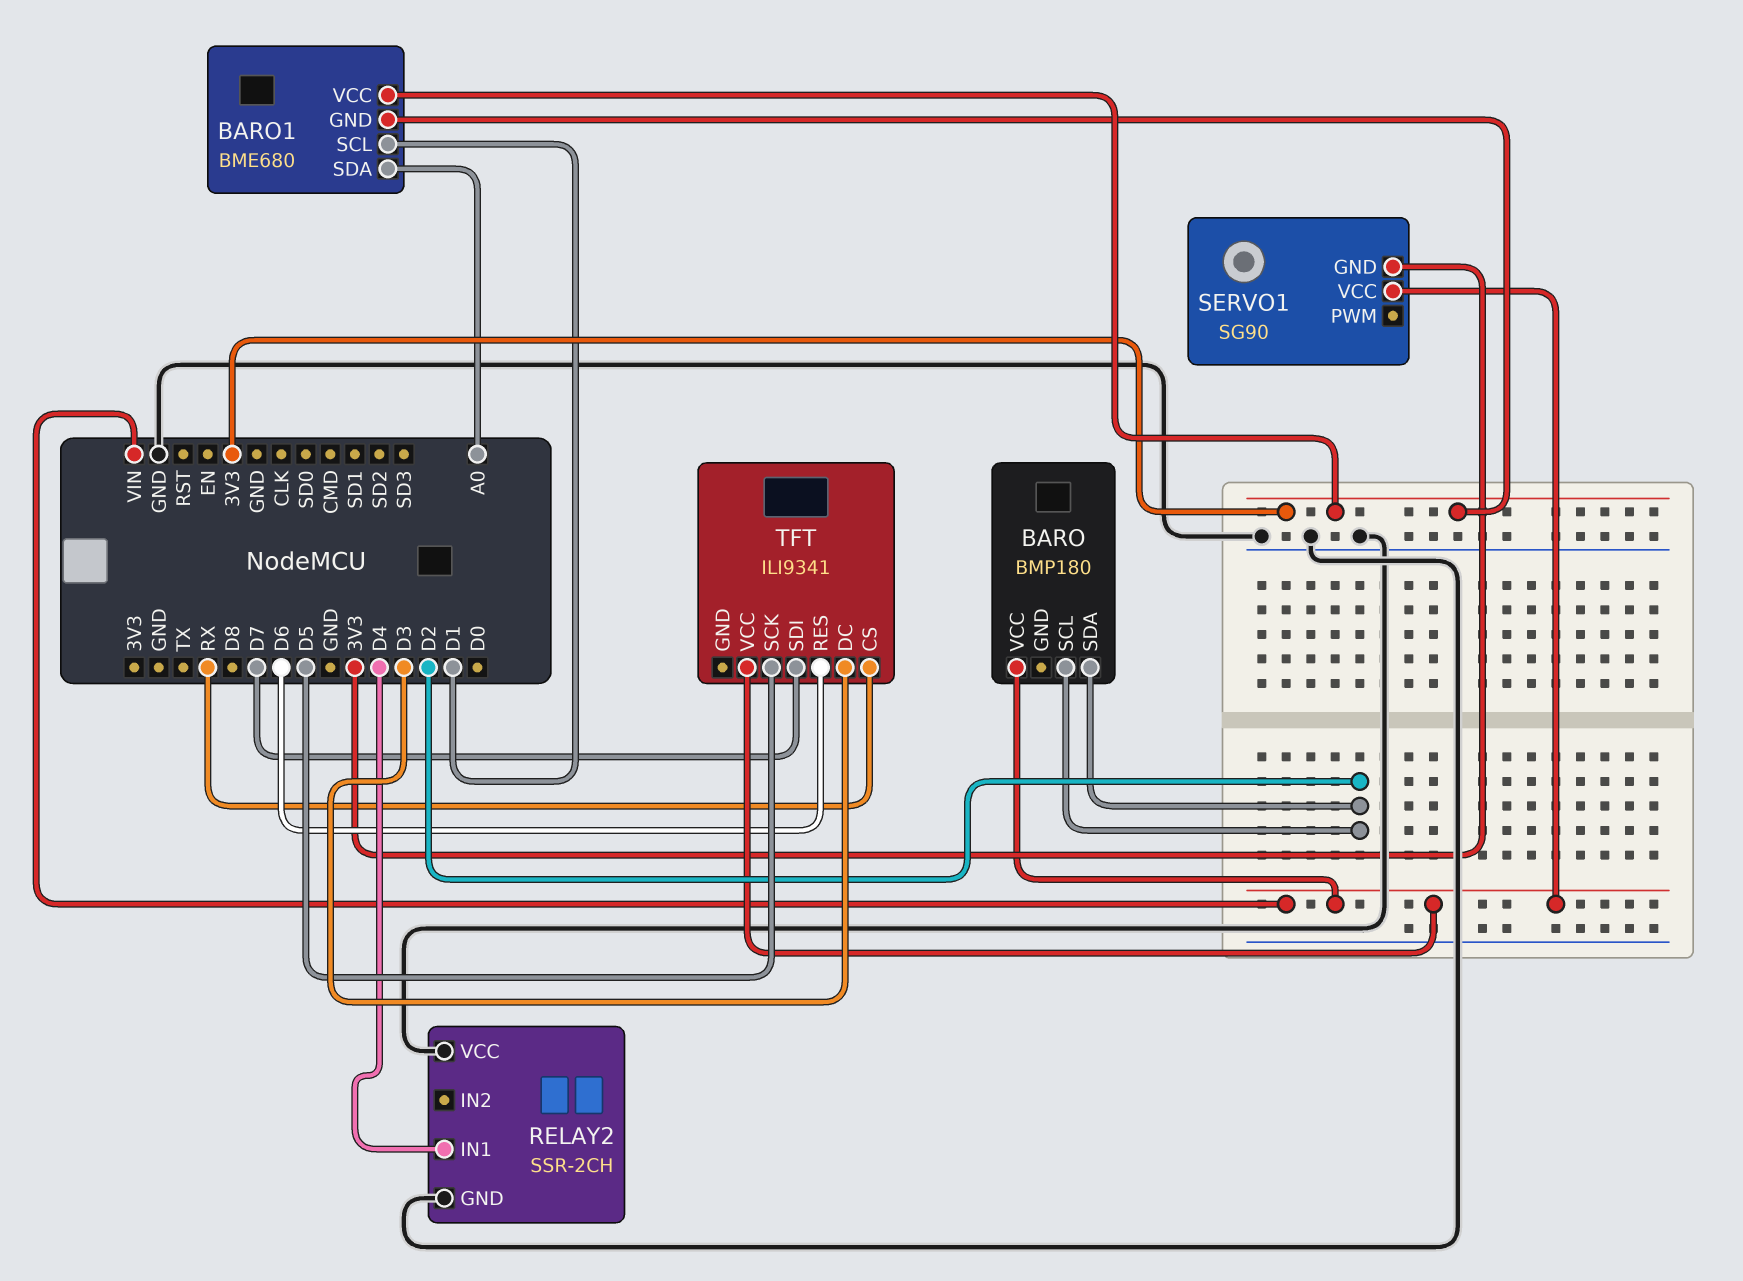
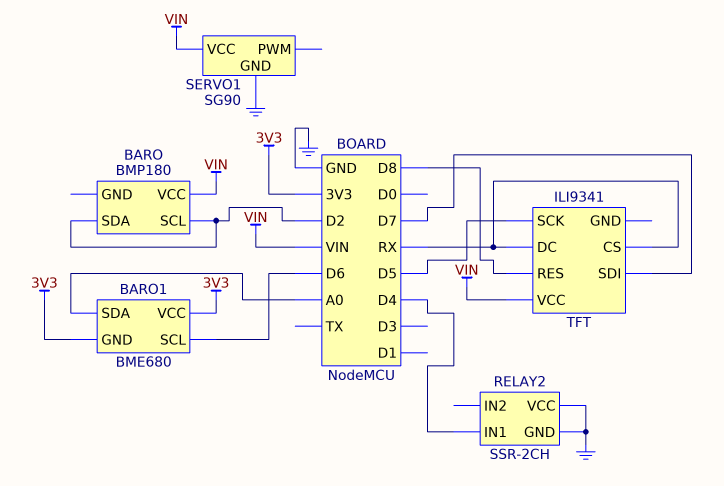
BARO1 pin SCL: D1 -> D6
SERVO1 pin GND: 3V3 -> GND
TFT pin DC: D3 -> RX
TFT pin RES: D6 -> D8

